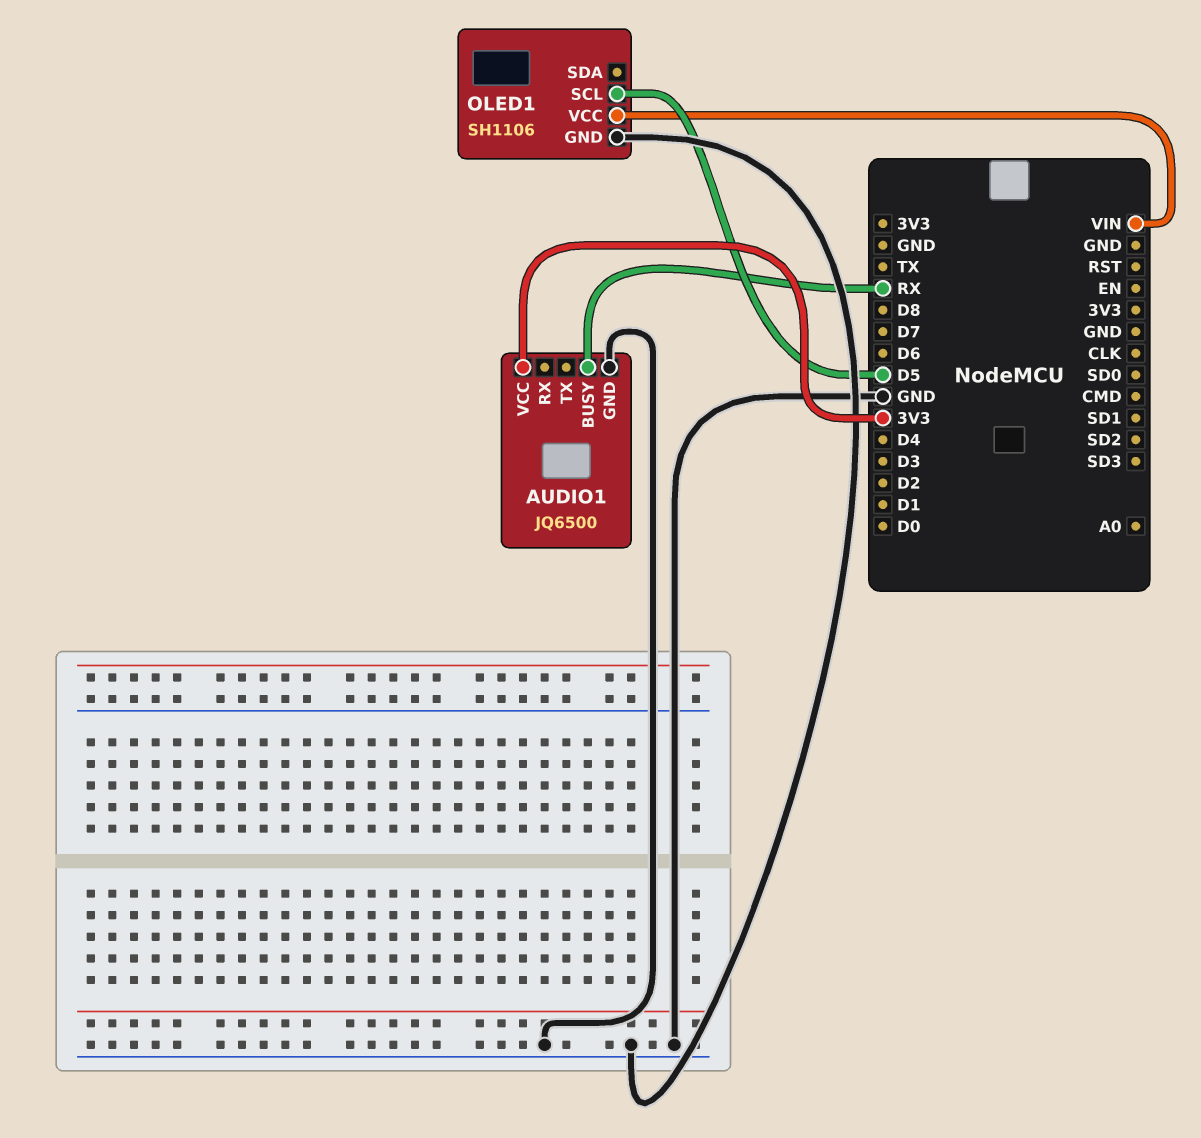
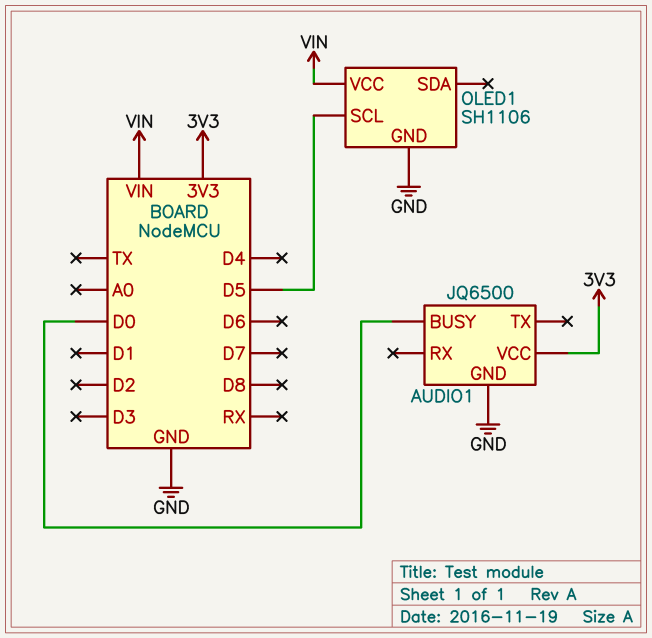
AUDIO1 pin BUSY: RX -> D0

